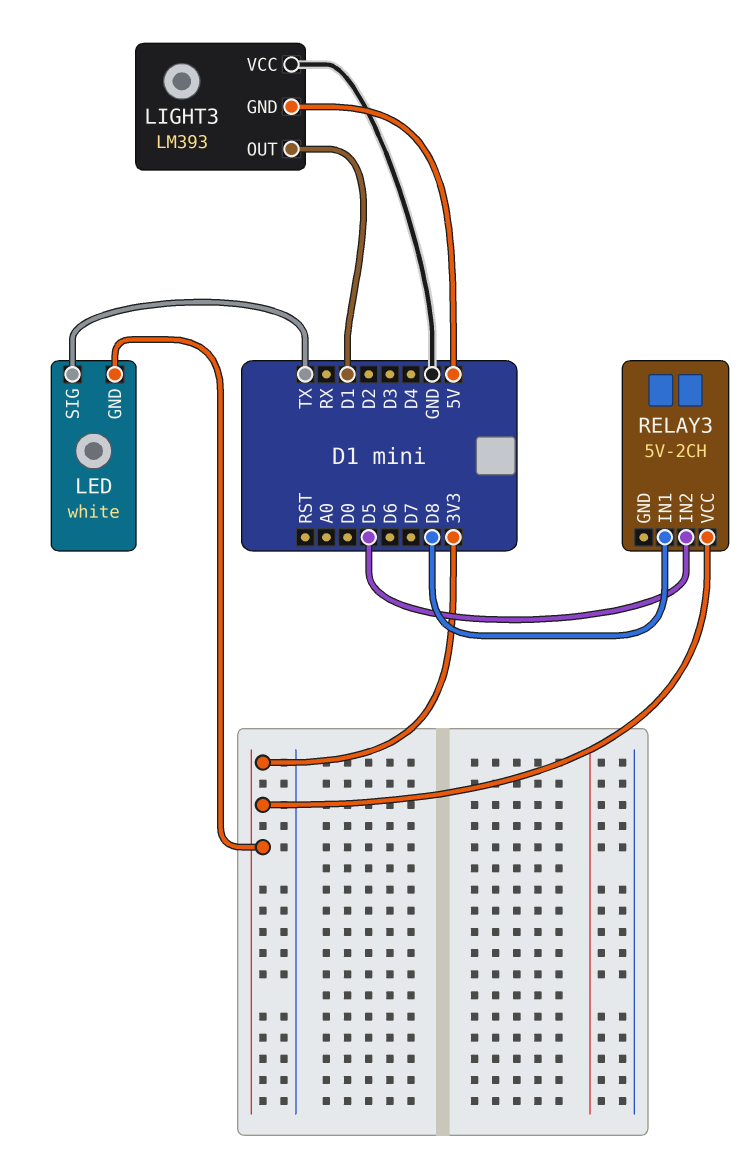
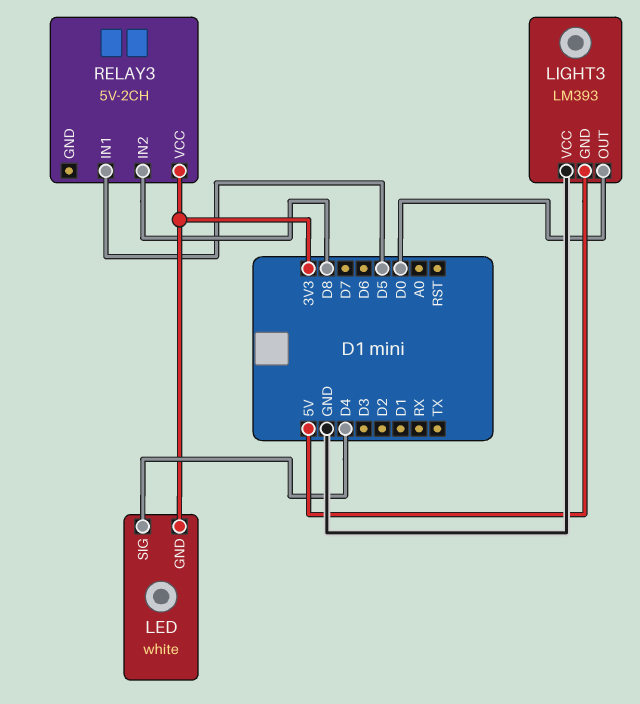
LED pin SIG: TX -> D4
LIGHT3 pin OUT: D1 -> D0
RELAY3 pin IN1: D8 -> D5
RELAY3 pin IN2: D5 -> D8

